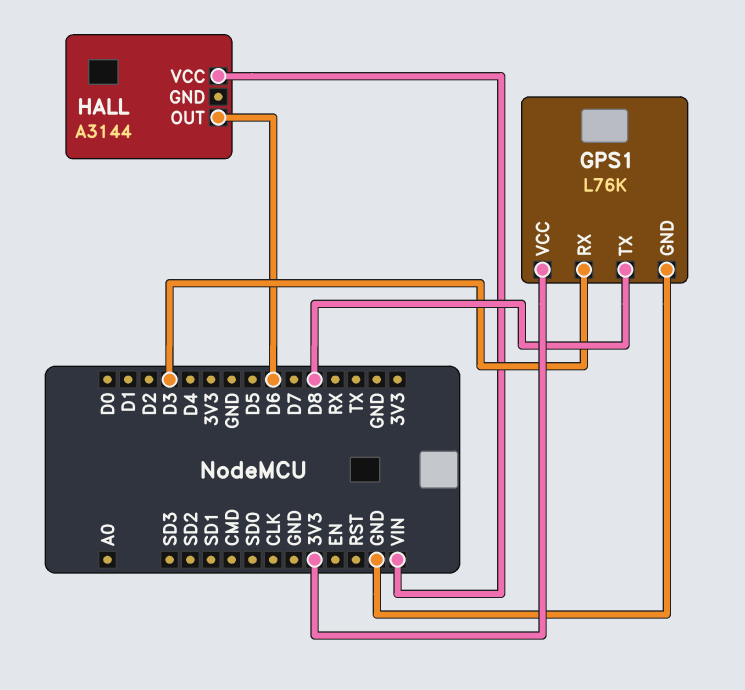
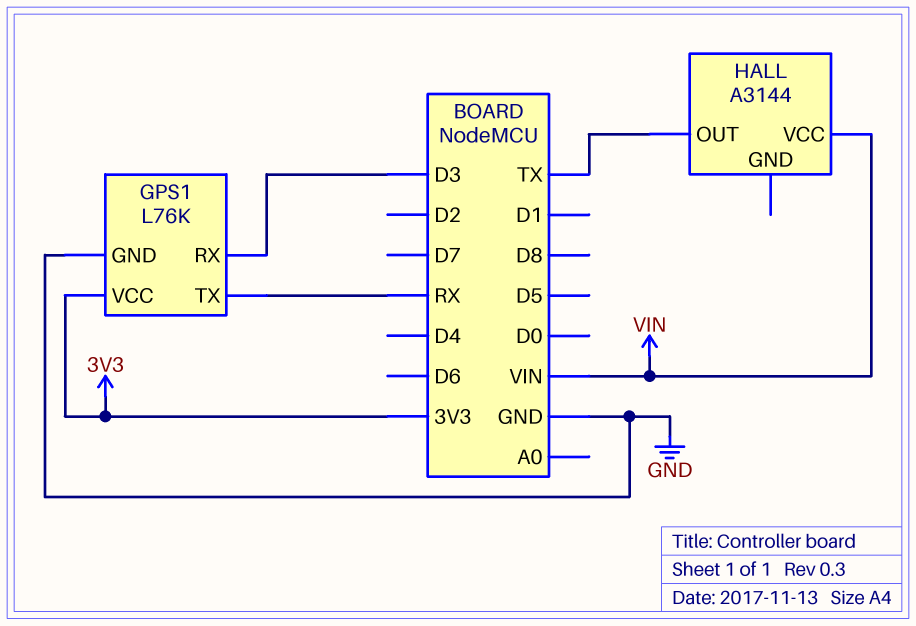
GPS1 pin TX: D8 -> RX
HALL pin OUT: D6 -> TX

